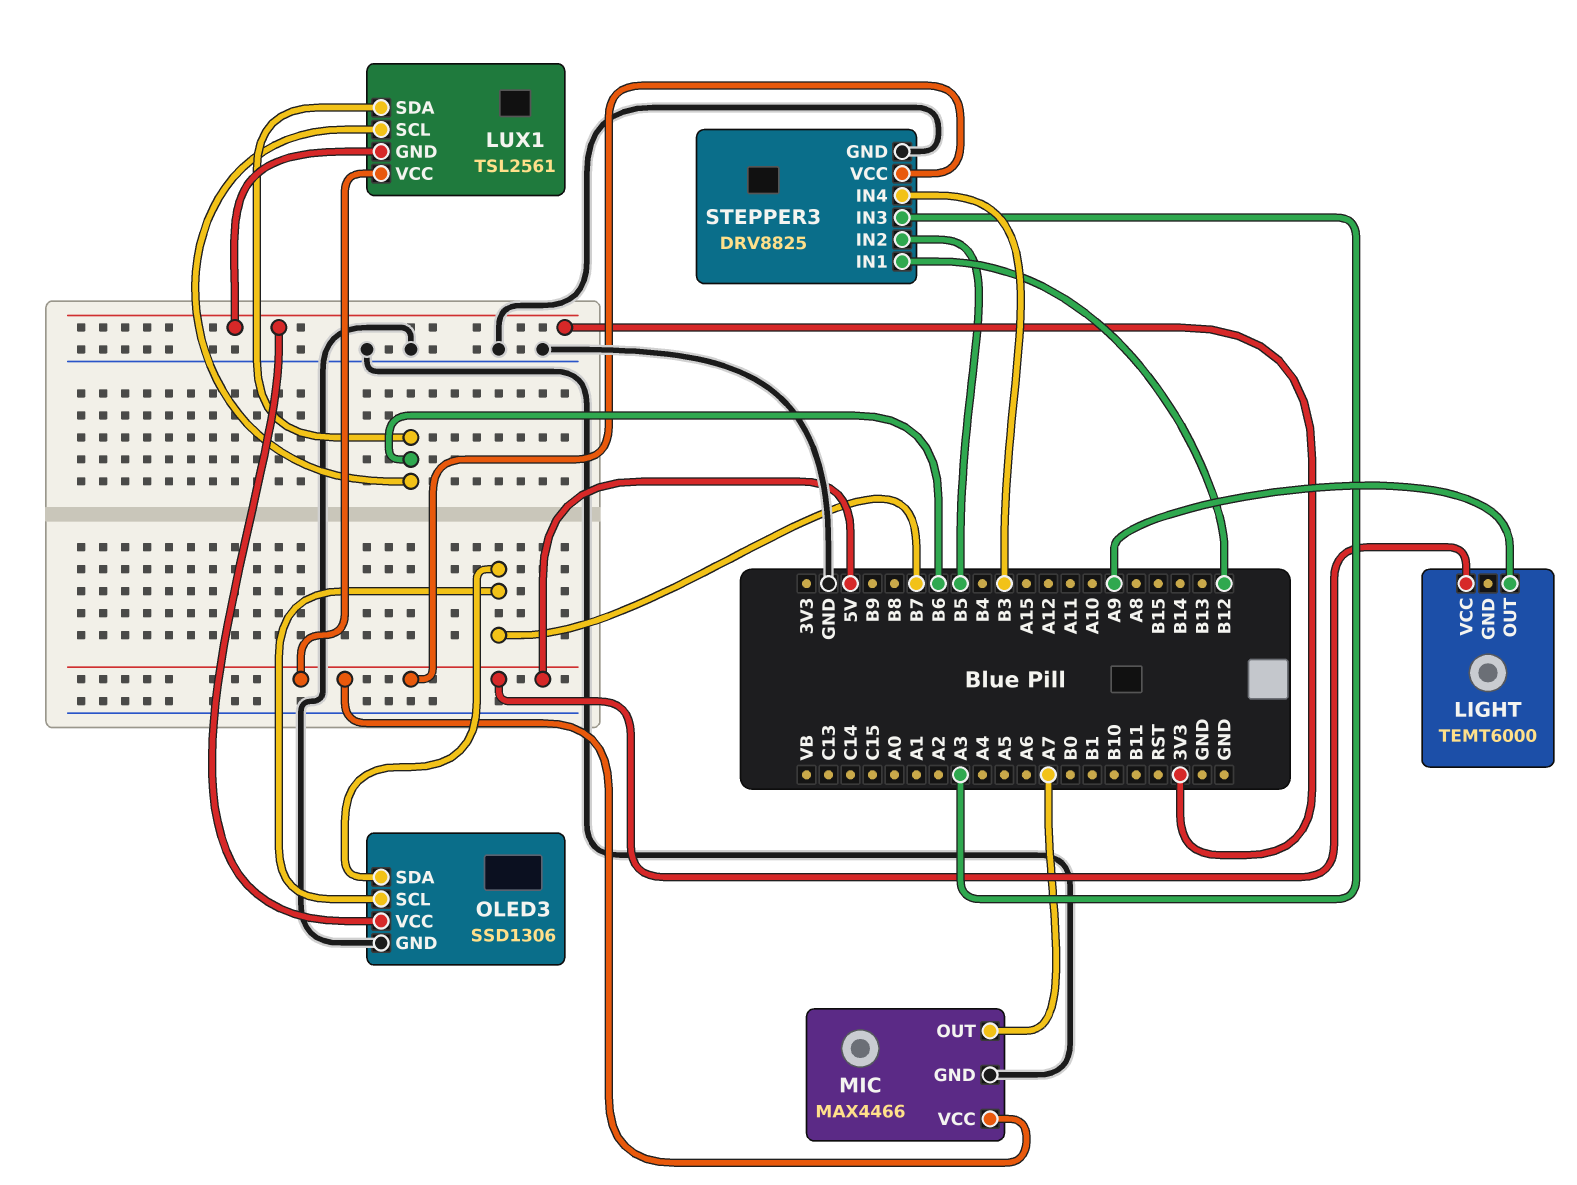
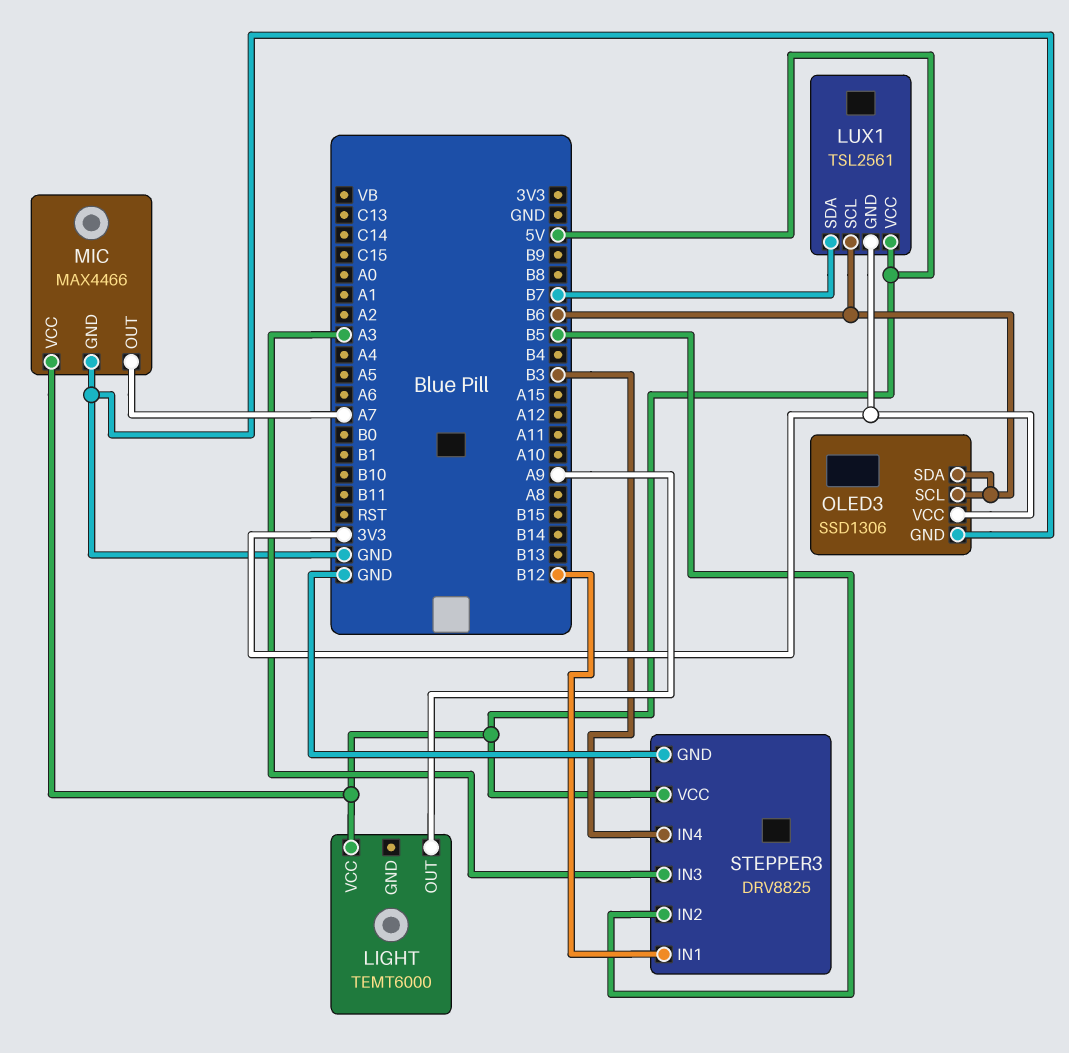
LUX1 pin SDA: B6 -> B7
OLED3 pin SCL: B7 -> B6
OLED3 pin SDA: B7 -> B6

